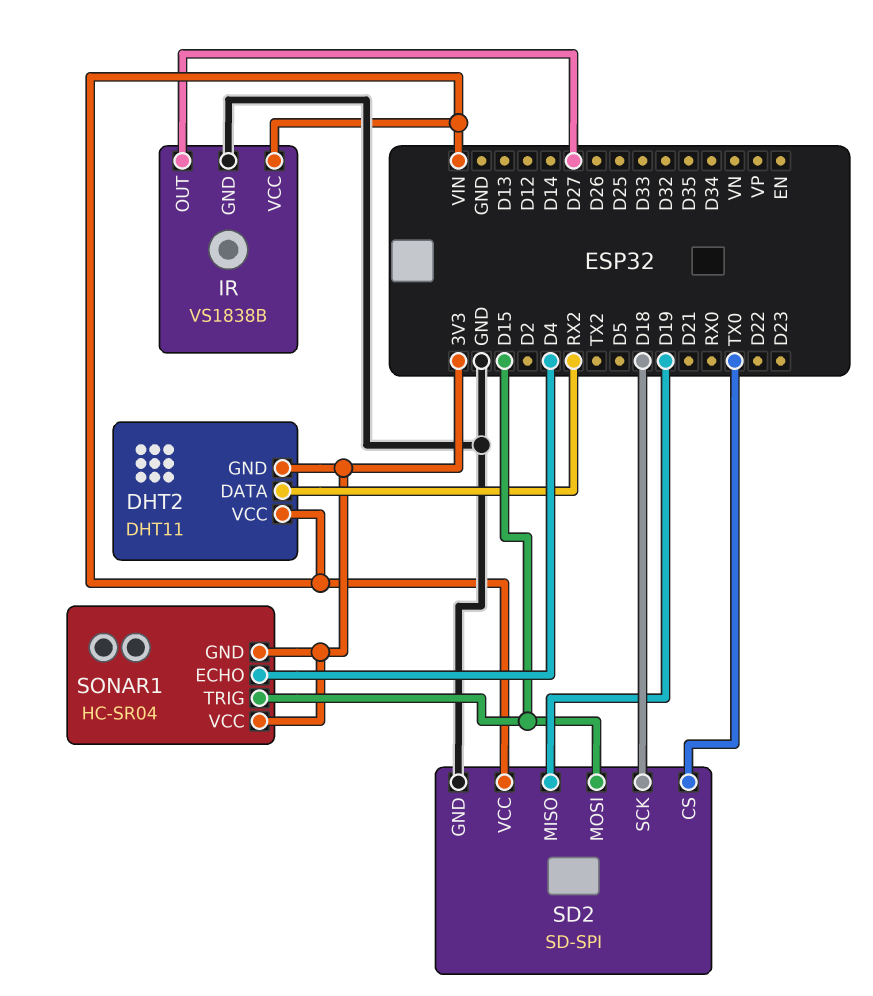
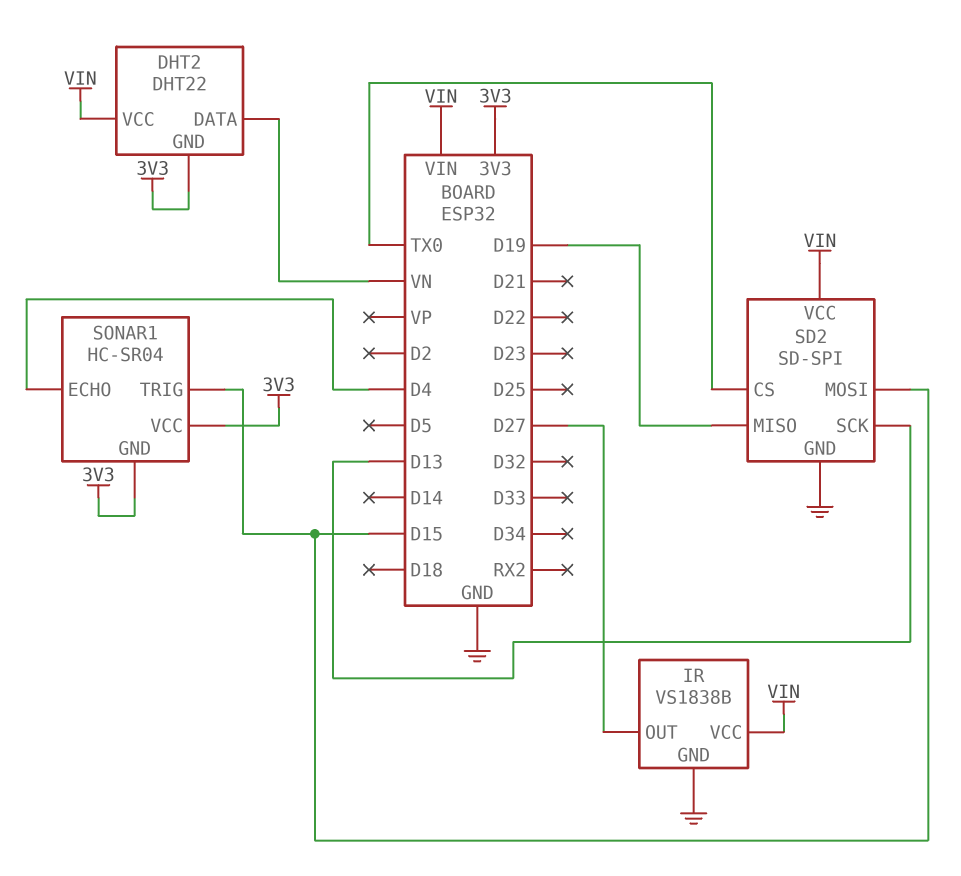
DHT2: DHT11 -> DHT22
DHT2 pin DATA: RX2 -> VN
SD2 pin SCK: D18 -> D13

